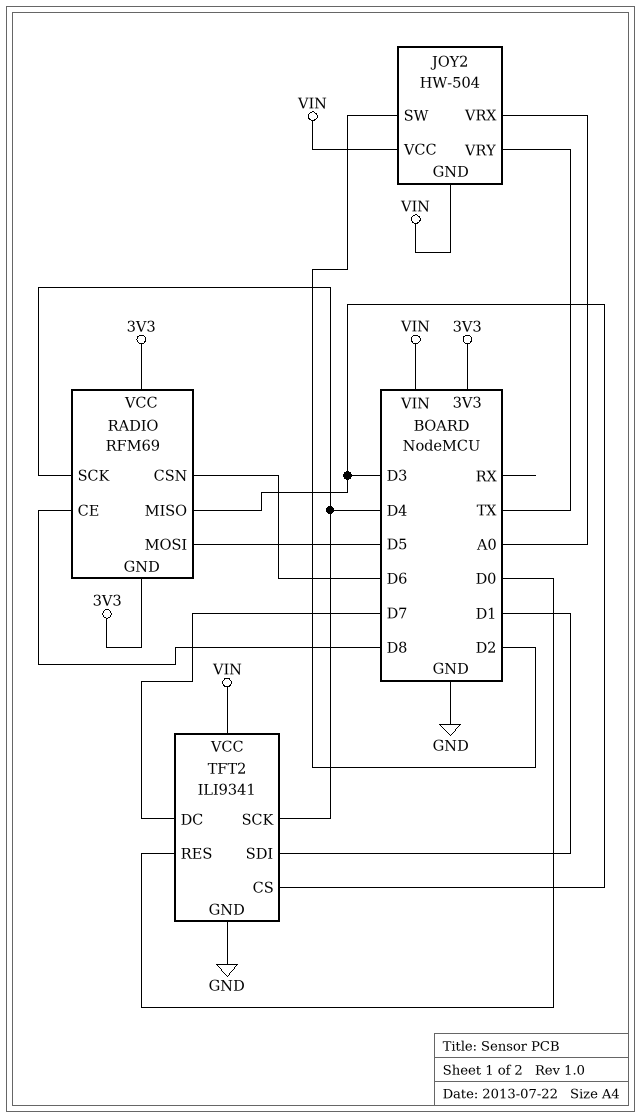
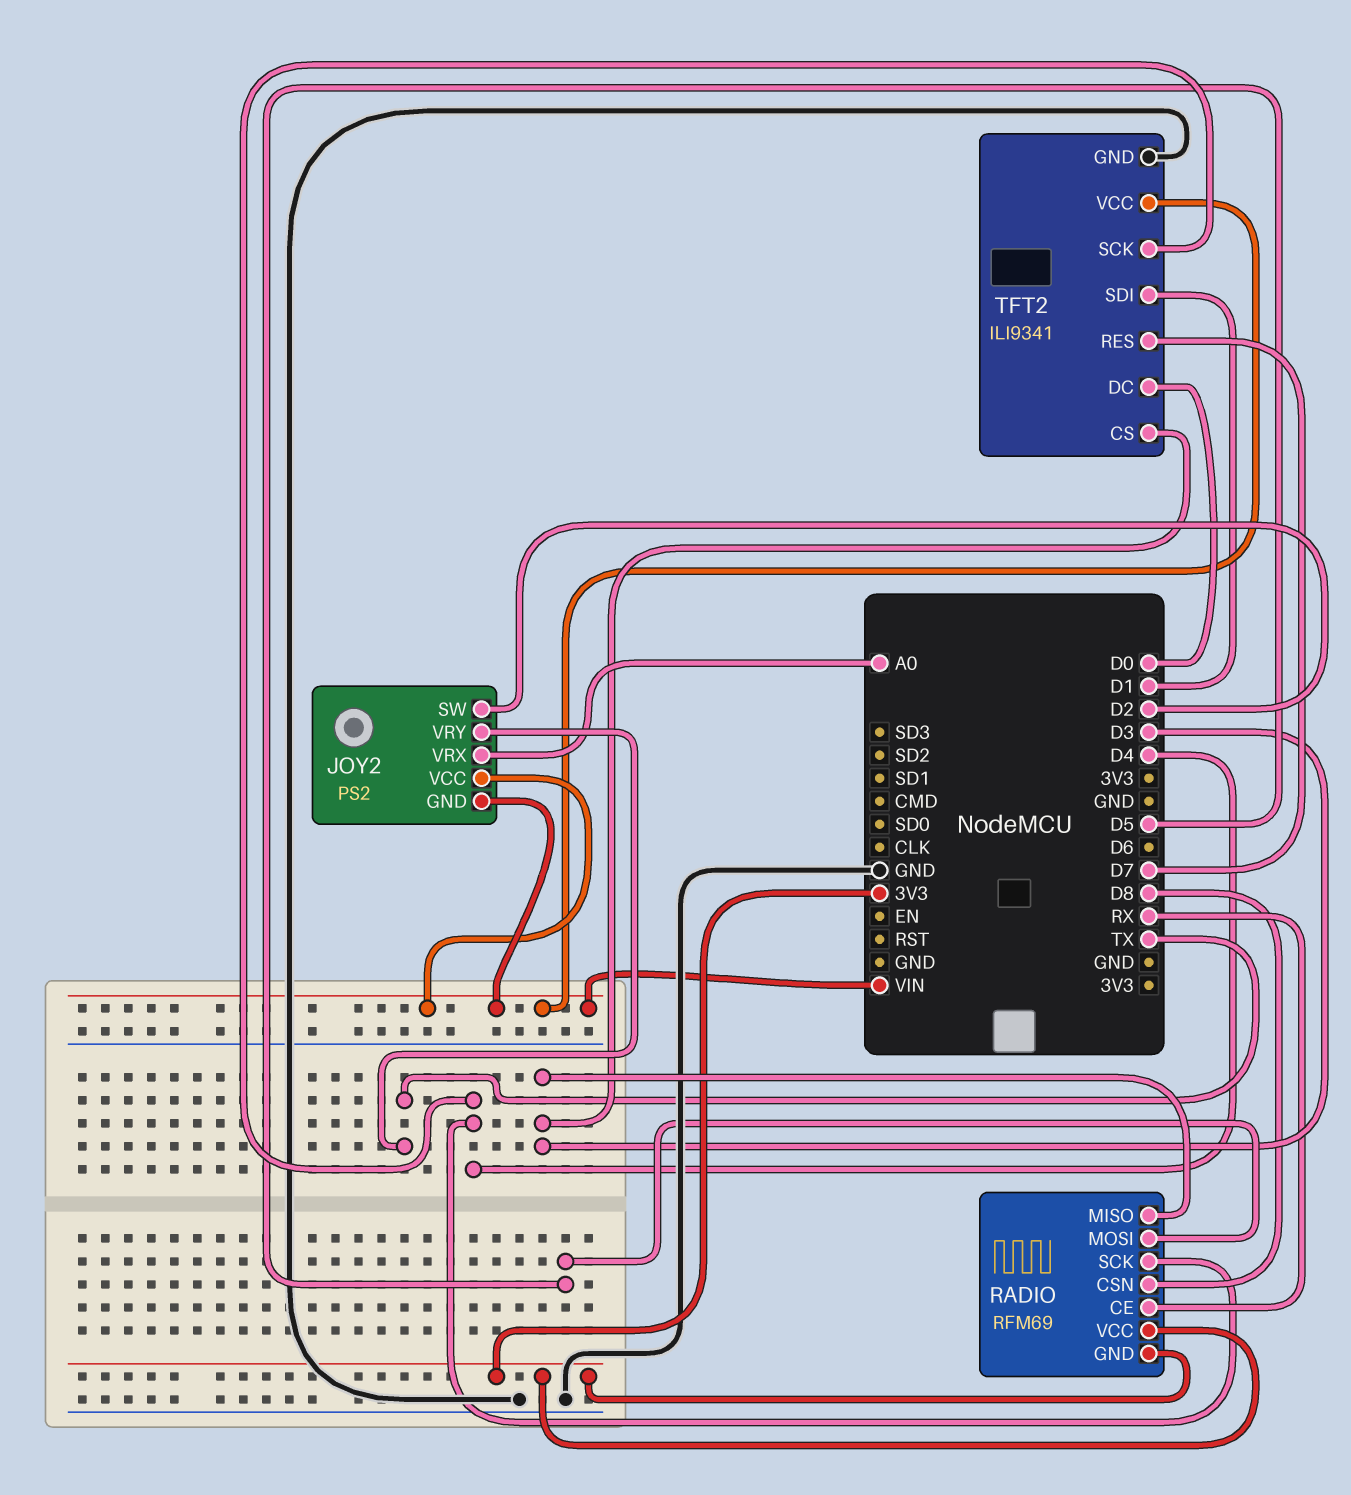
JOY2: HW-504 -> PS2
RADIO pin CE: D8 -> RX
RADIO pin CSN: D6 -> D8
TFT2 pin DC: D7 -> D0
TFT2 pin RES: D0 -> D7

